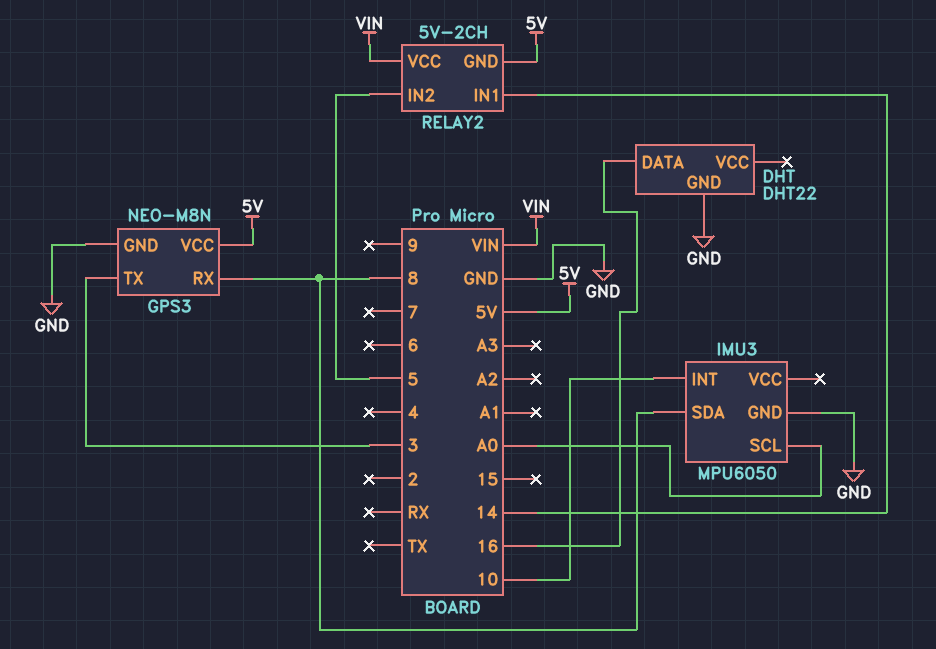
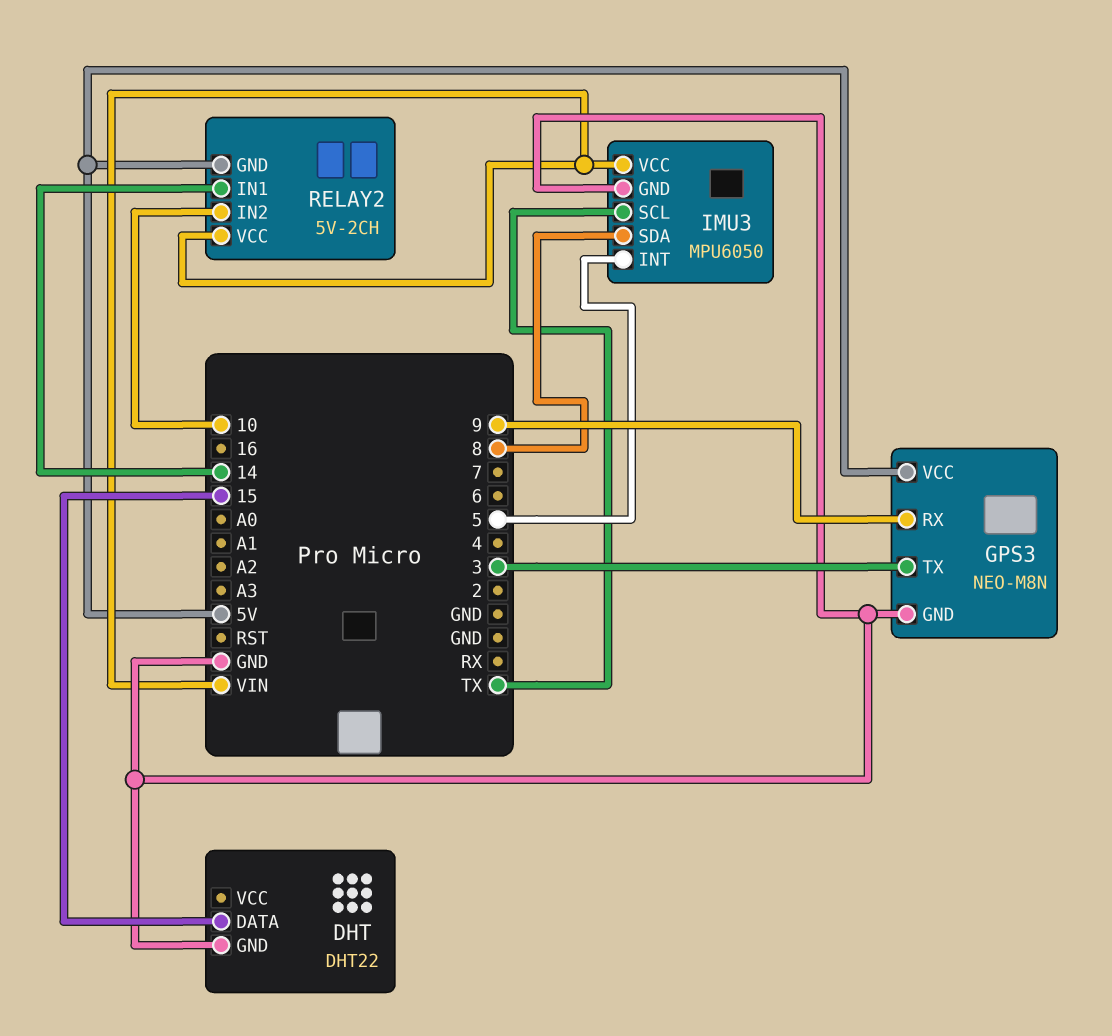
DHT pin DATA: 16 -> 15
GPS3 pin RX: 8 -> 9
IMU3 pin INT: 10 -> 5
IMU3 pin SCL: A0 -> TX
IMU3 pin VCC: none -> VIN
RELAY2 pin IN2: 5 -> 10

